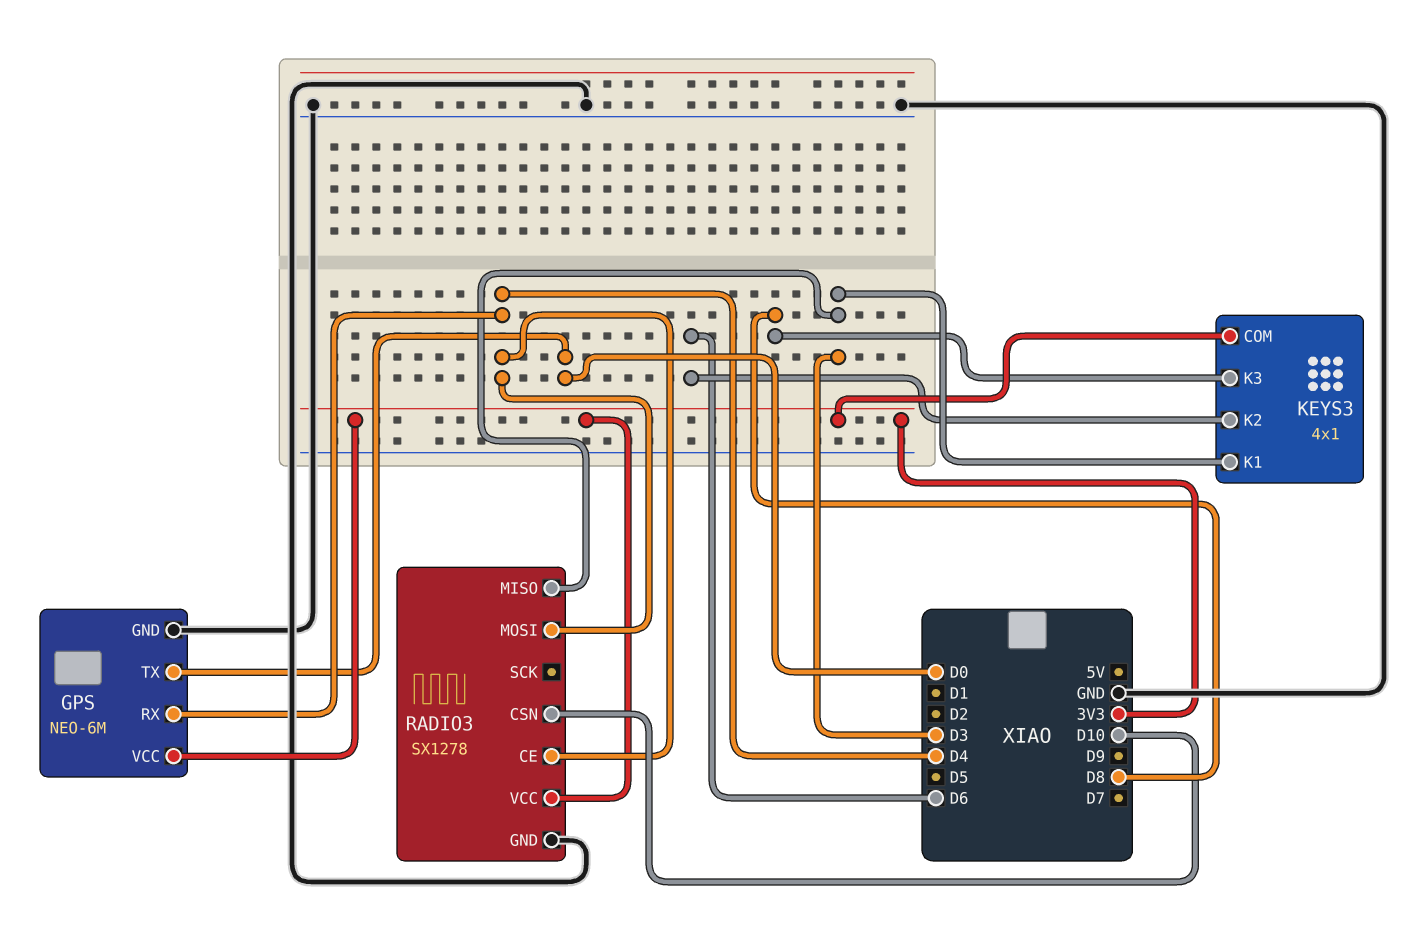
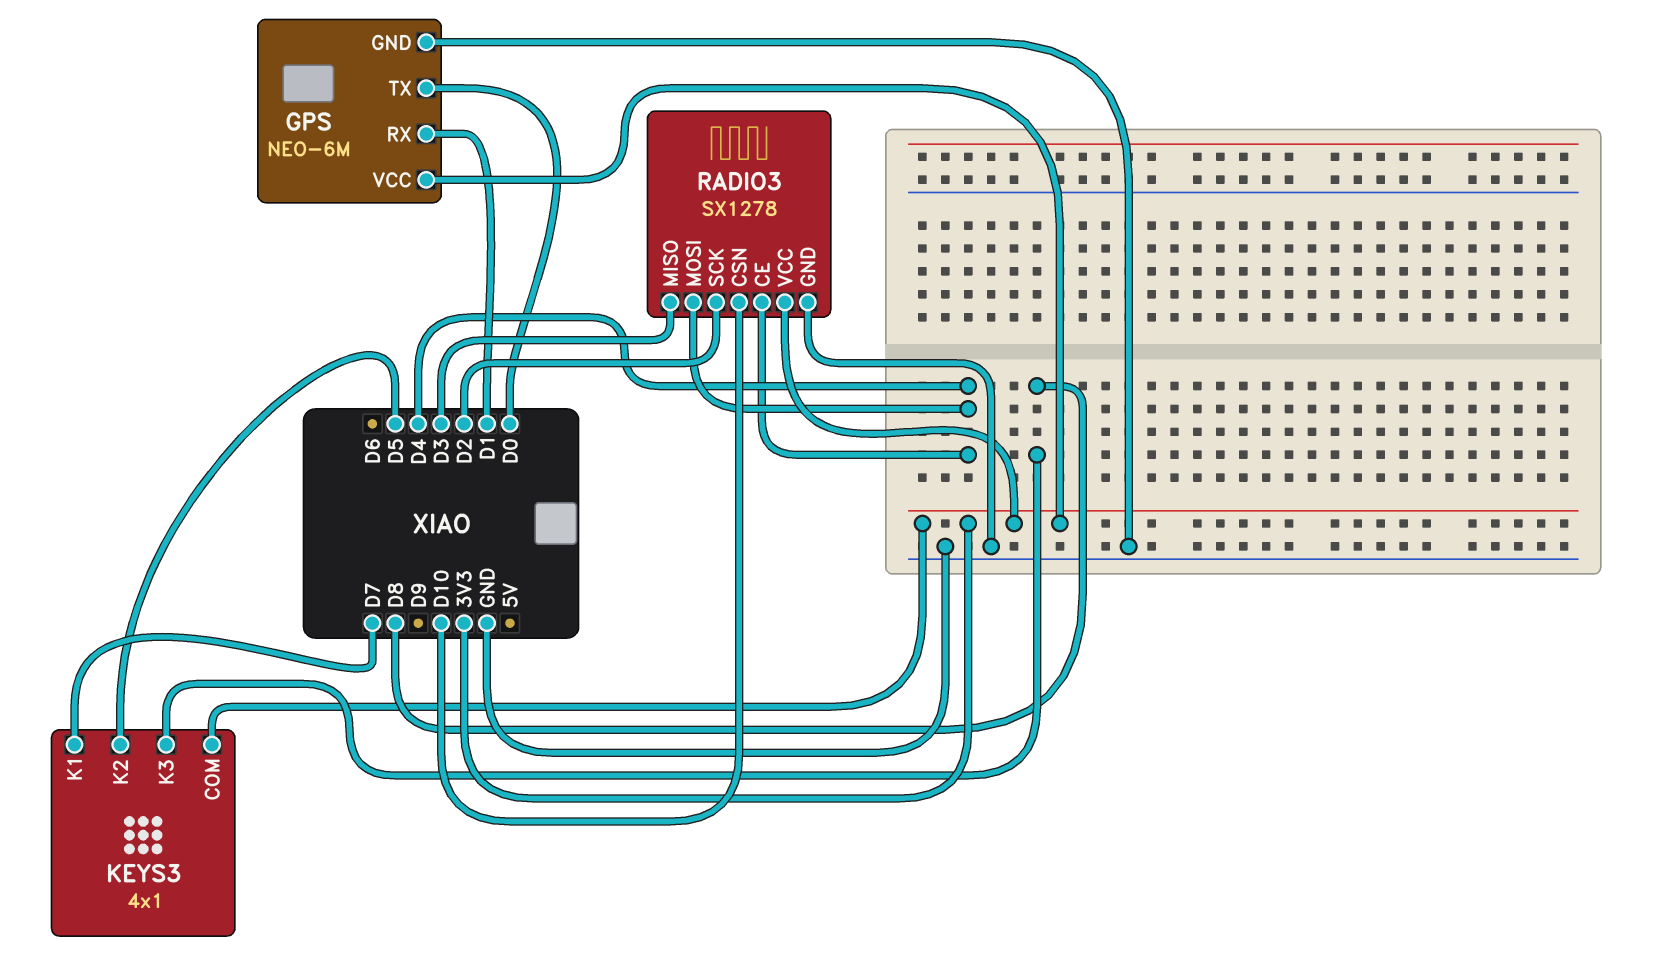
GPS pin RX: D4 -> D1
KEYS3 pin K1: D3 -> D7
KEYS3 pin K2: D6 -> D5
RADIO3 pin SCK: none -> D2

